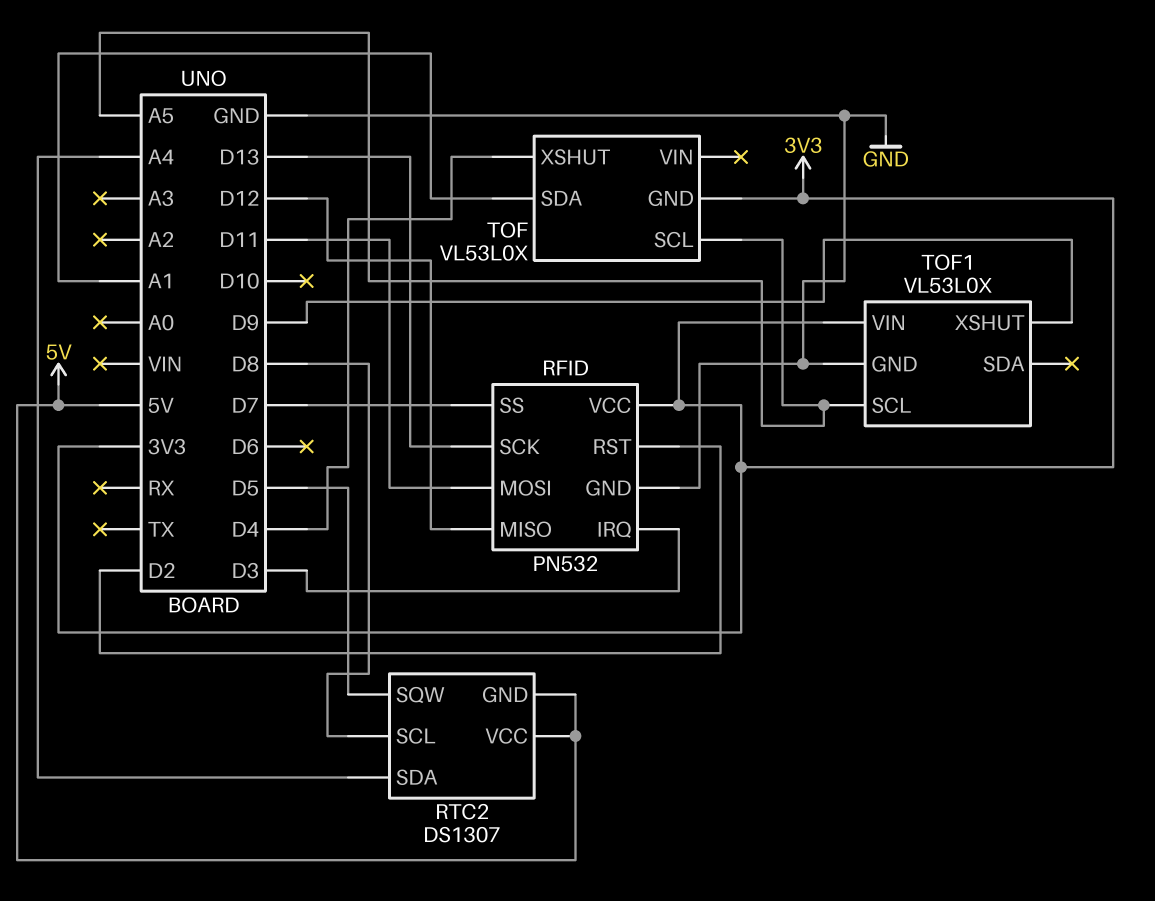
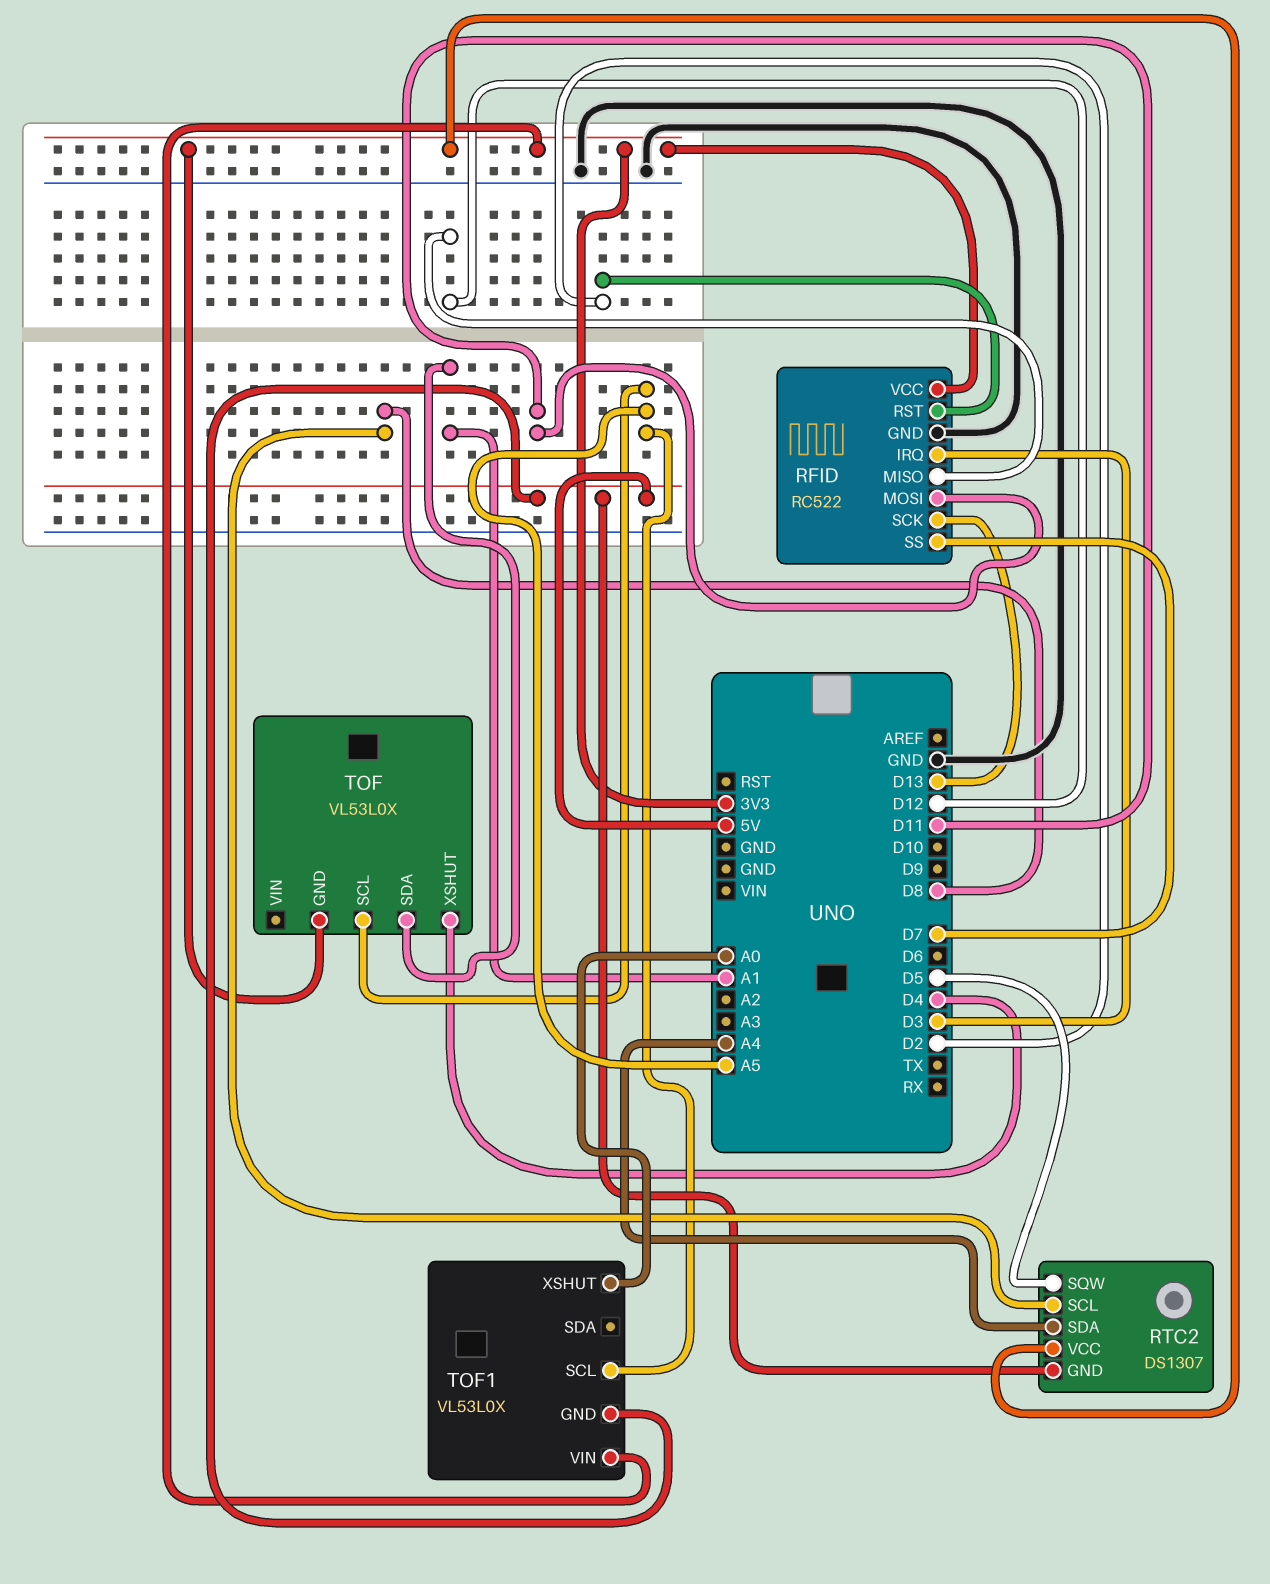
RFID: PN532 -> RC522
RTC2 pin VCC: 5V -> 3V3
TOF1 pin GND: GND -> 5V
TOF1 pin XSHUT: D9 -> A0

